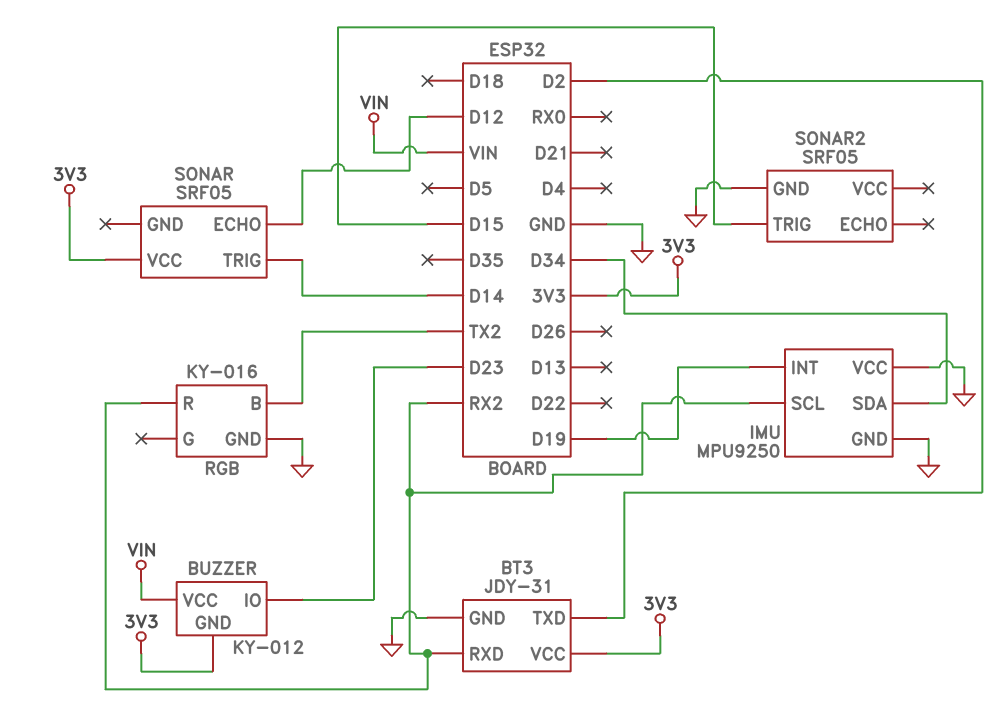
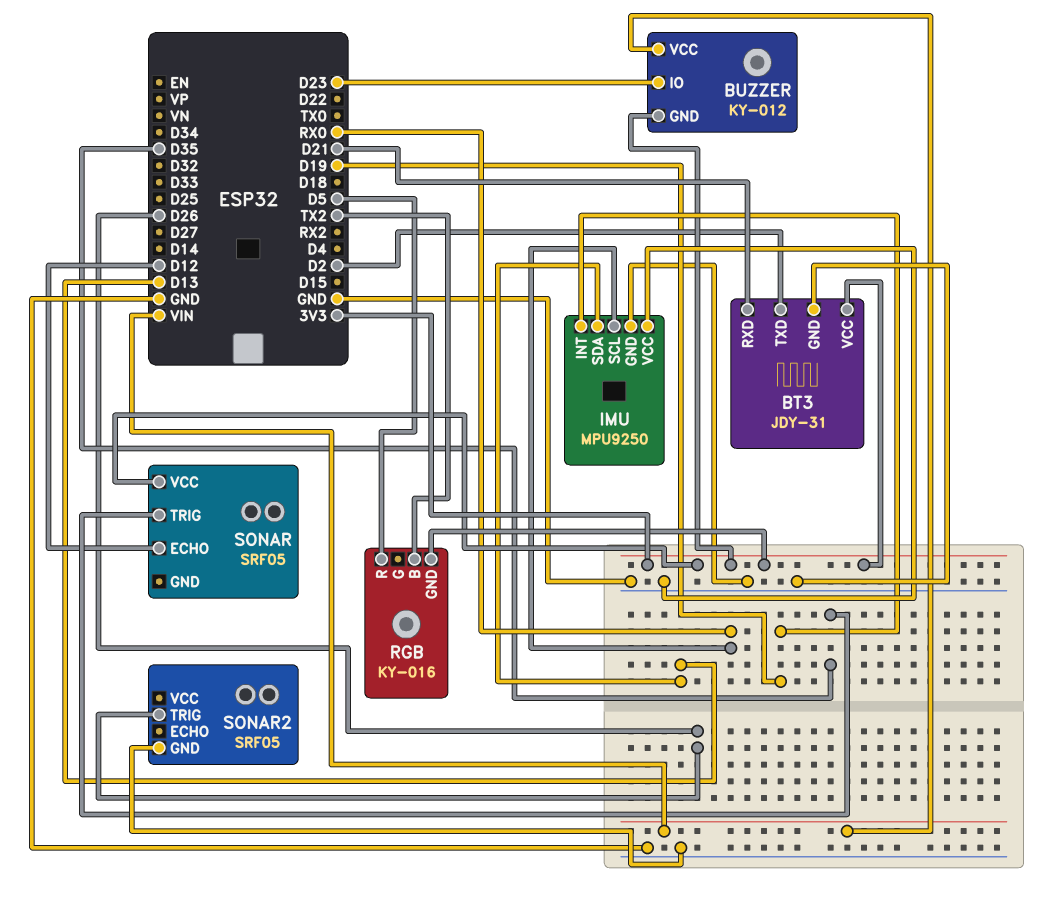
BT3 pin RXD: RX2 -> D21
IMU pin SCL: RX2 -> RX0
IMU pin SDA: D34 -> D13
RGB pin GND: GND -> 3V3
RGB pin R: RX2 -> D5
SONAR pin TRIG: D14 -> D35
SONAR2 pin TRIG: D15 -> D26

